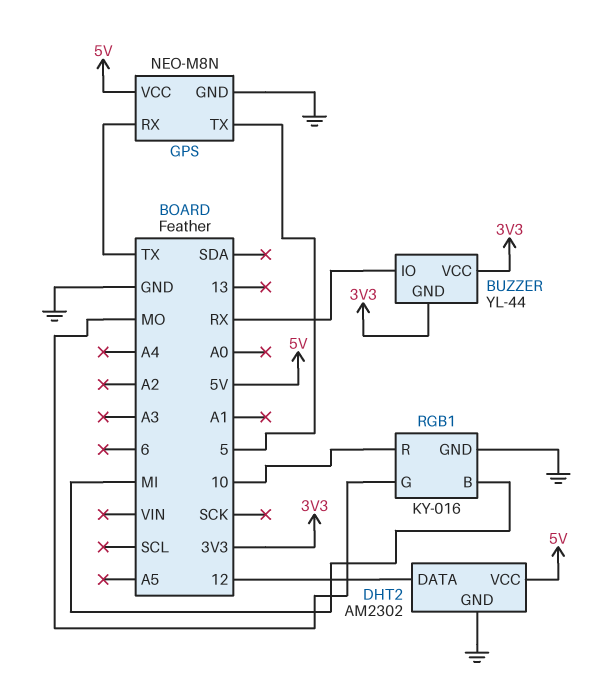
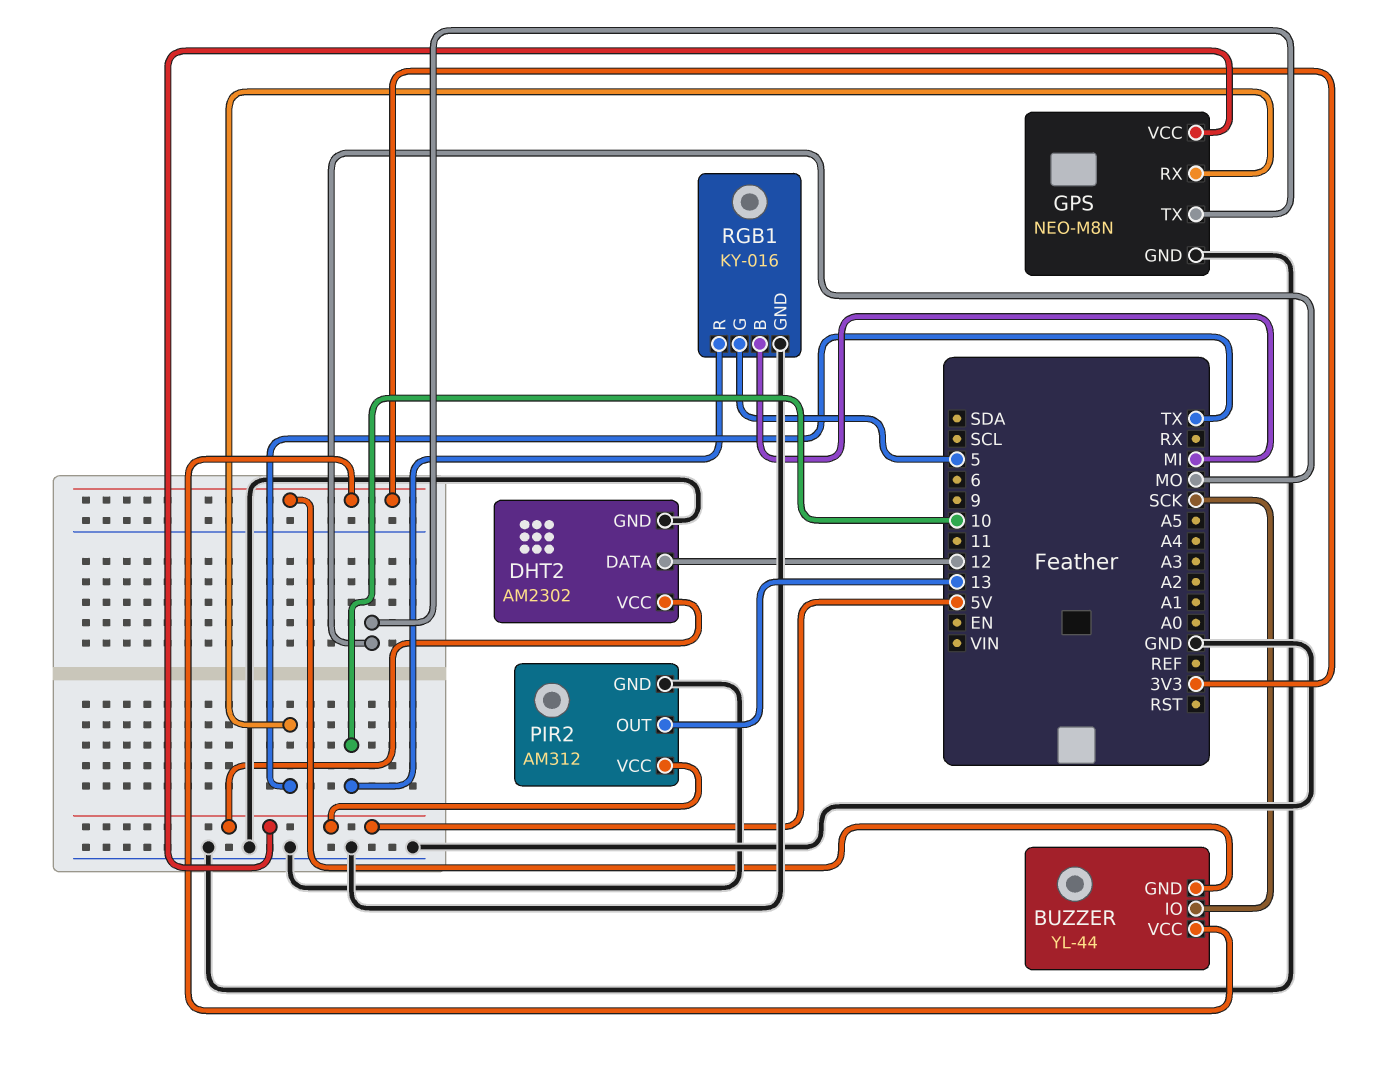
BUZZER pin IO: RX -> SCK
GPS pin TX: 5 -> MO
PIR2: none -> AM312
PIR2 pin GND: none -> GND
PIR2 pin OUT: none -> 13
PIR2 pin VCC: none -> 5V
RGB1 pin G: MO -> 5

